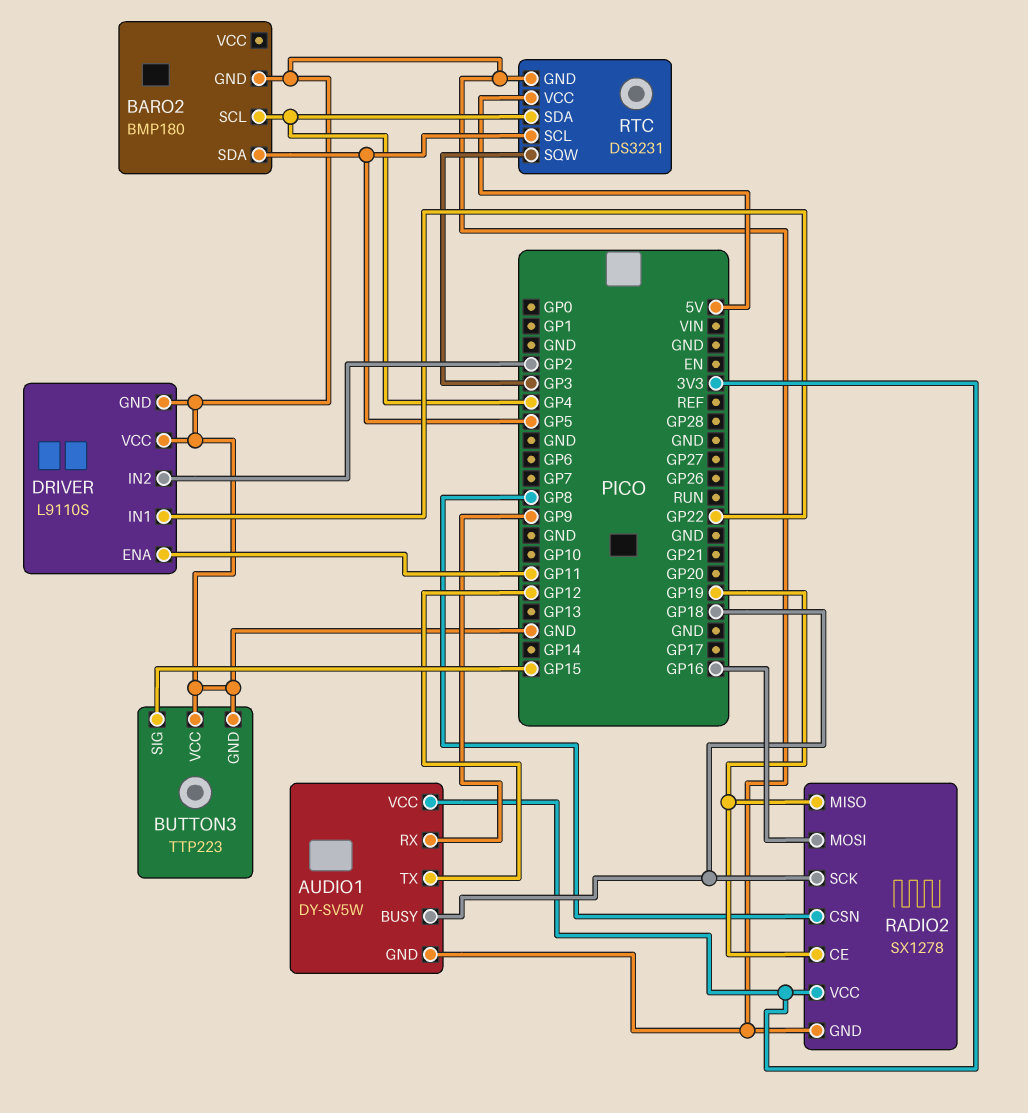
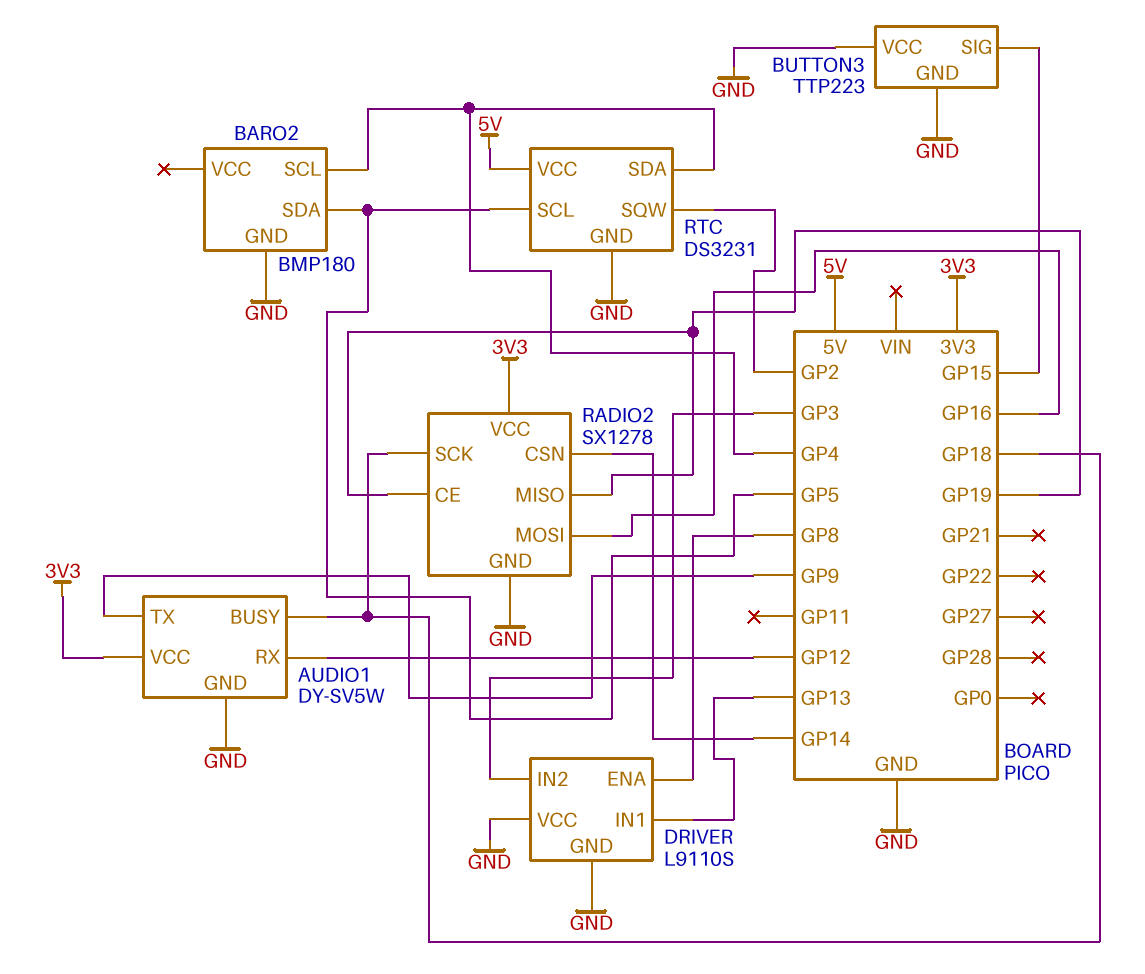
AUDIO1 pin RX: GP9 -> GP12
AUDIO1 pin TX: GP12 -> GP9
DRIVER pin ENA: GP11 -> GP8
DRIVER pin IN1: GP22 -> GP13
DRIVER pin IN2: GP2 -> GP3
RADIO2 pin CSN: GP8 -> GP14
RTC pin SQW: GP3 -> GP2

